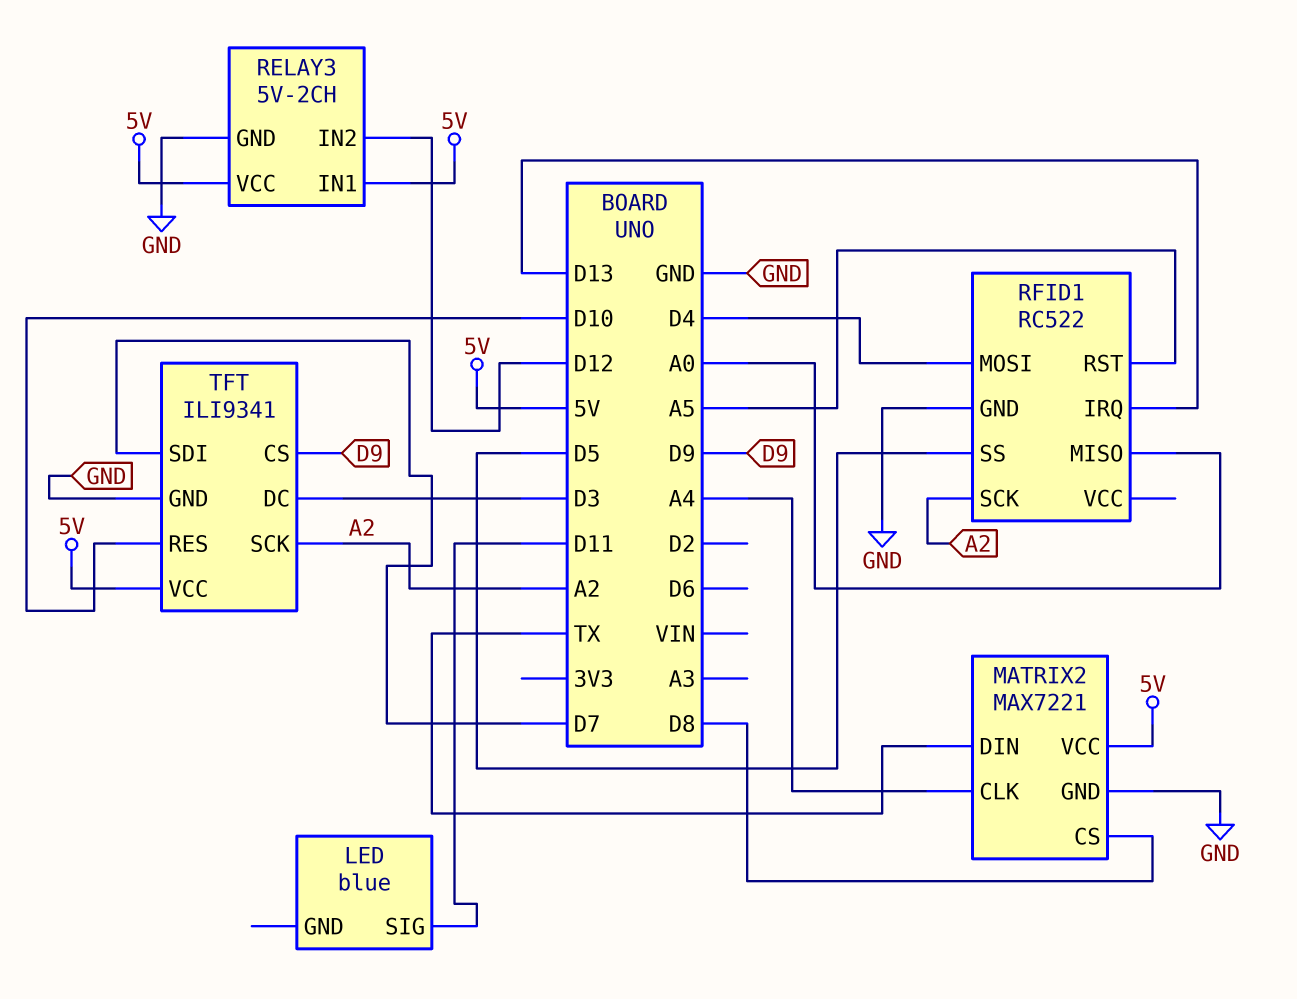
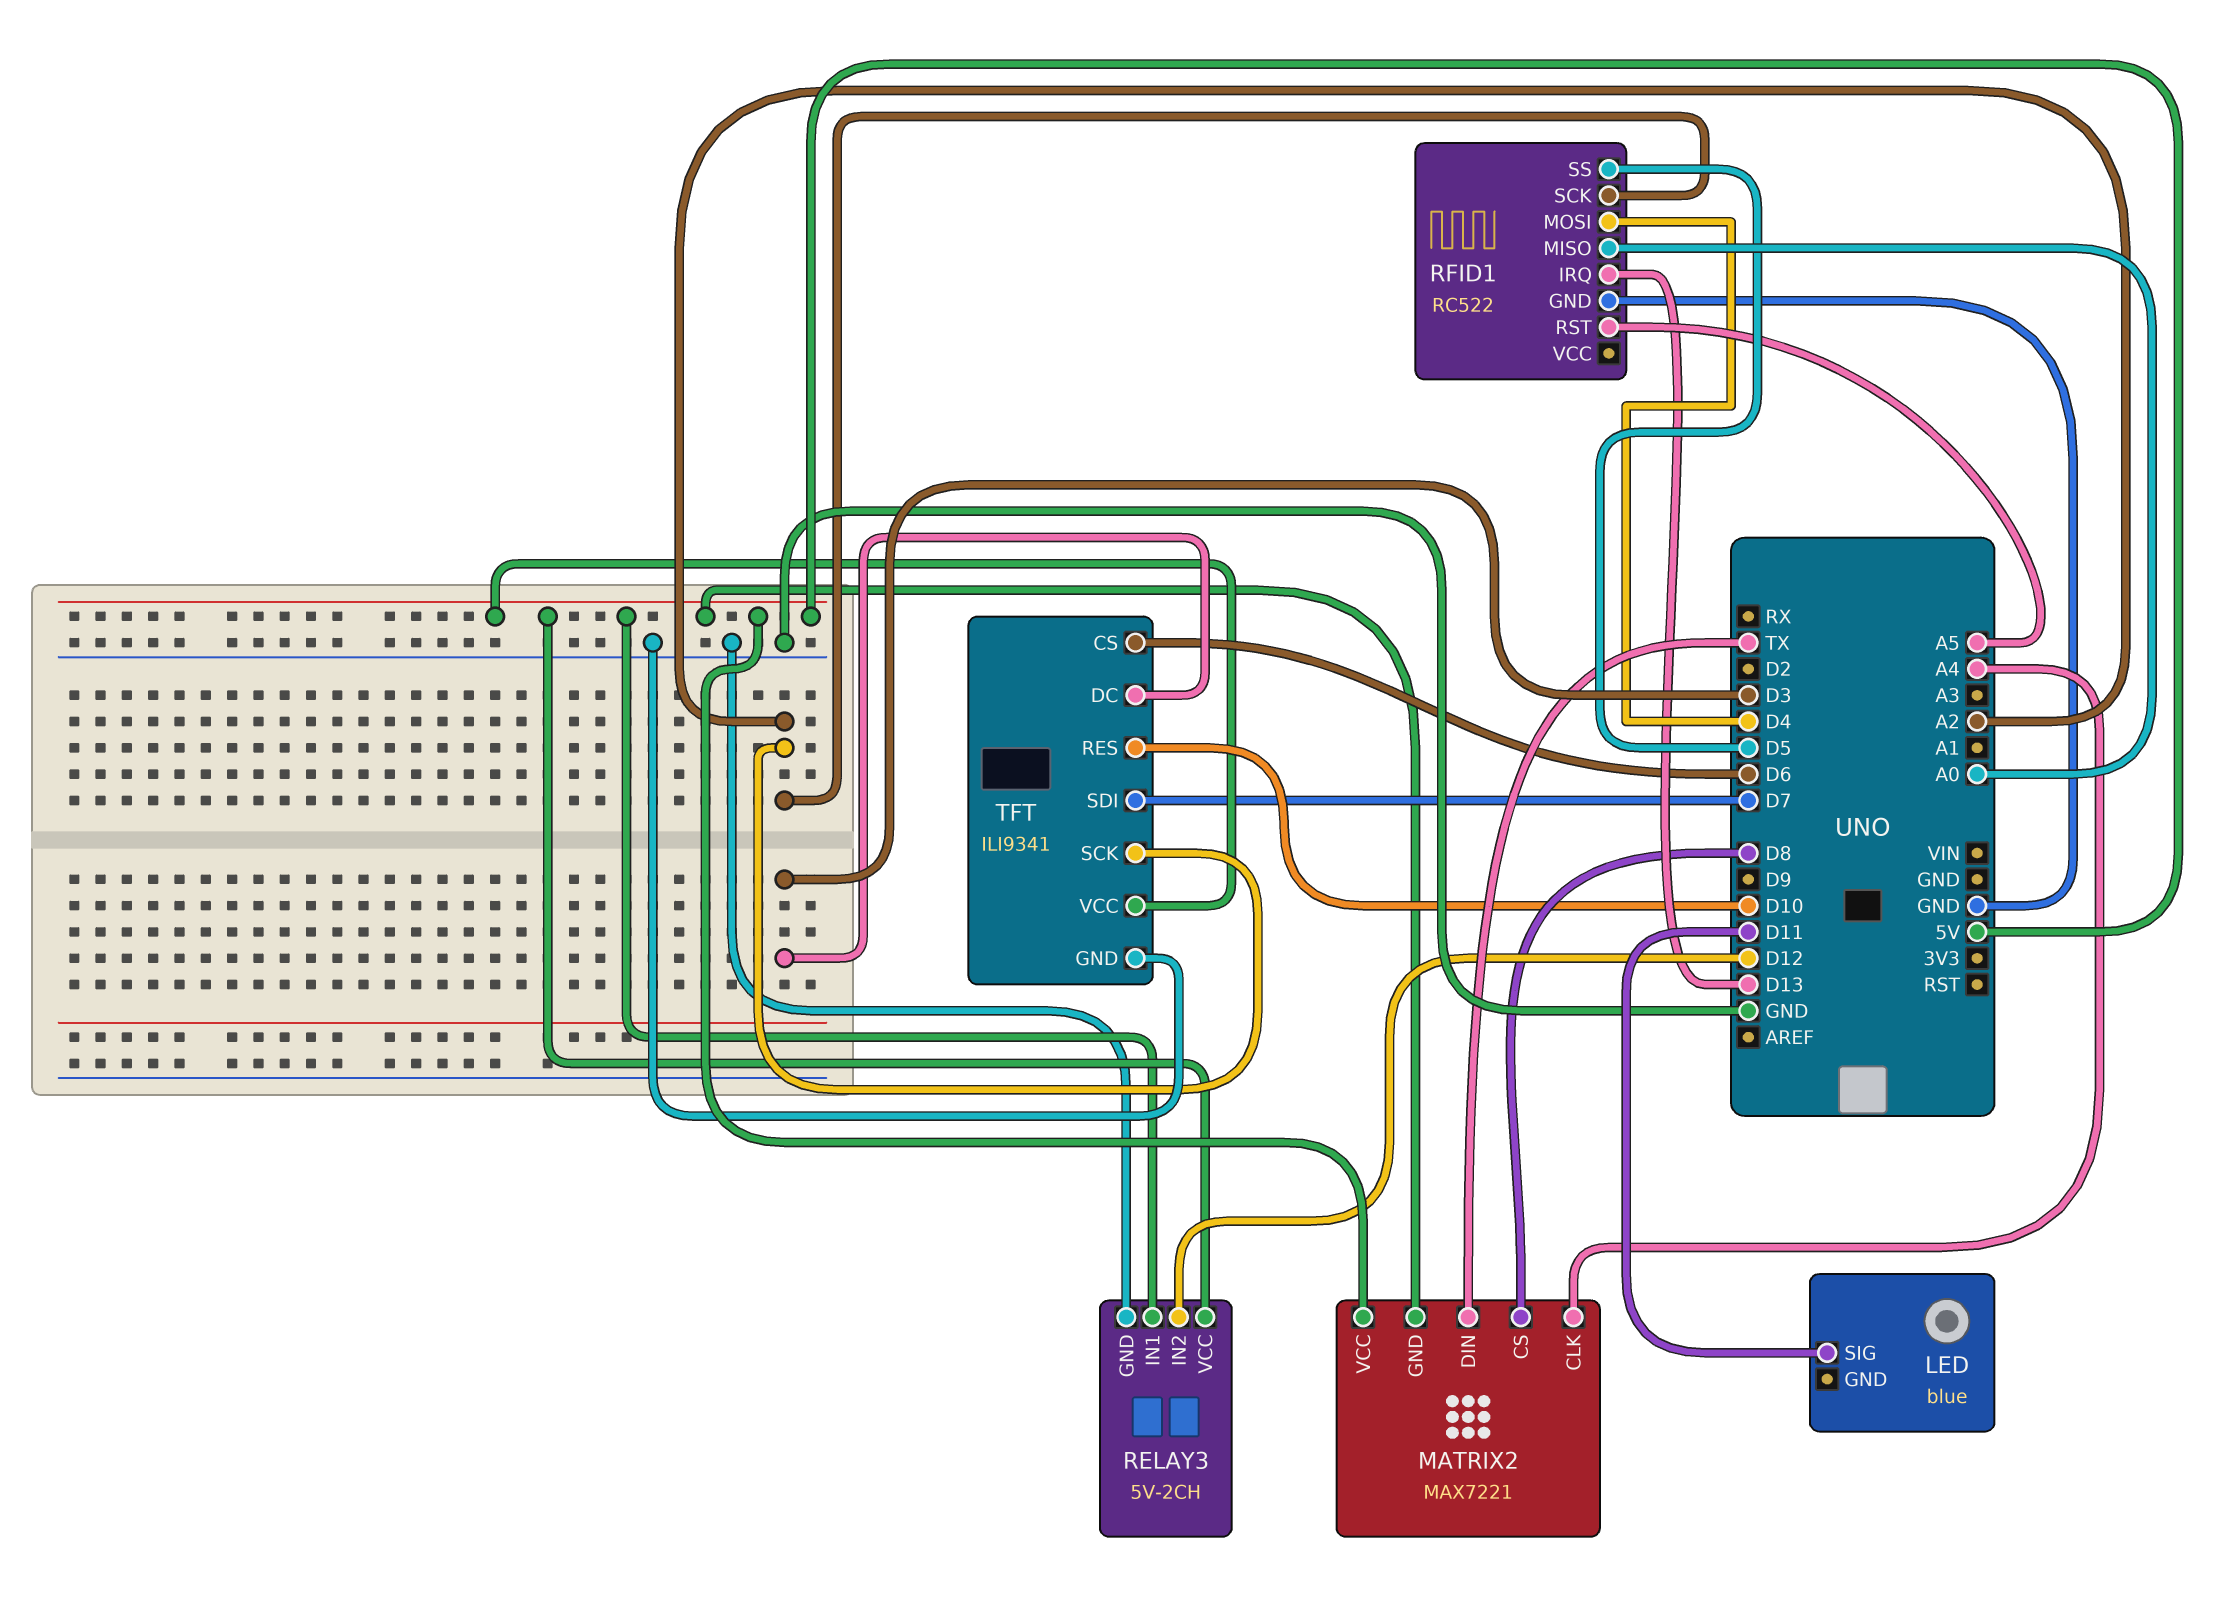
MATRIX2 pin GND: GND -> 5V
TFT pin CS: D9 -> D6

